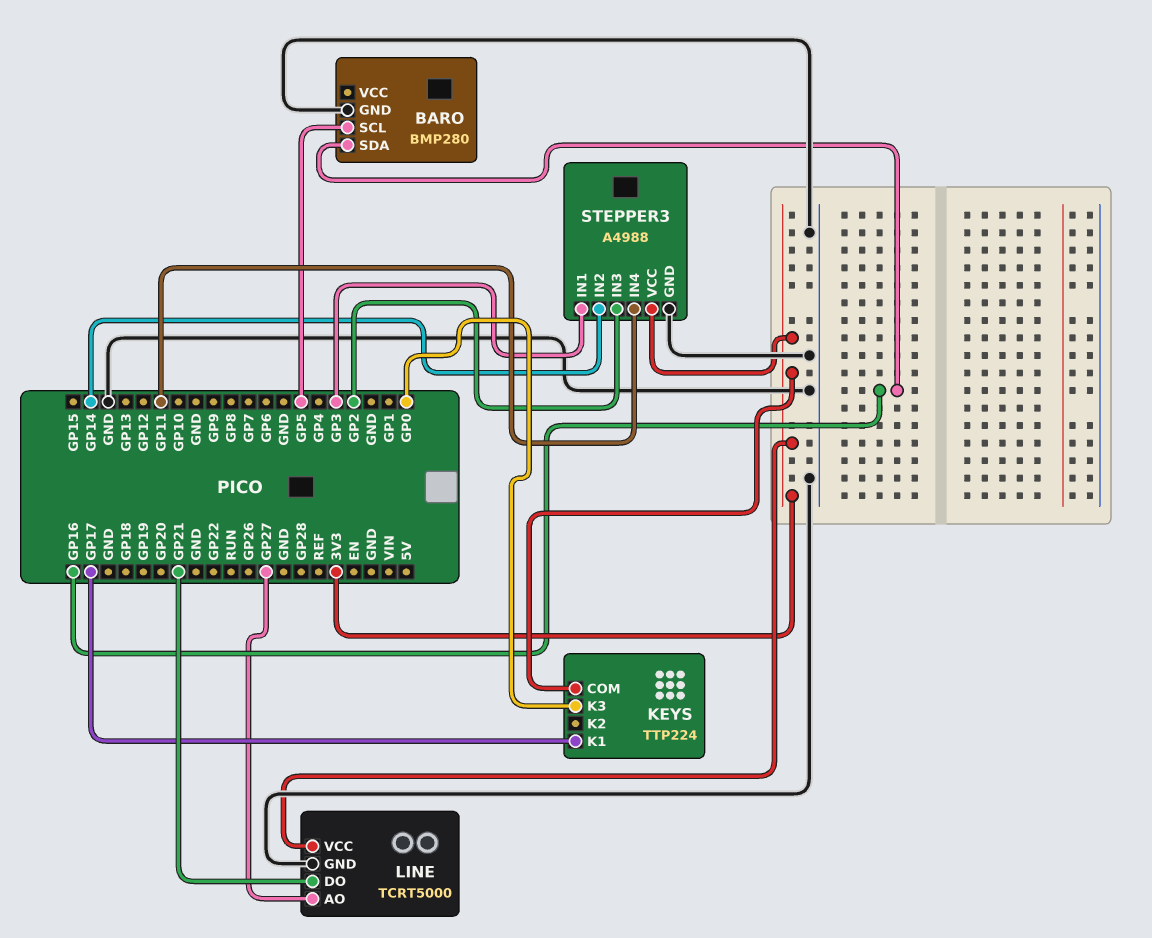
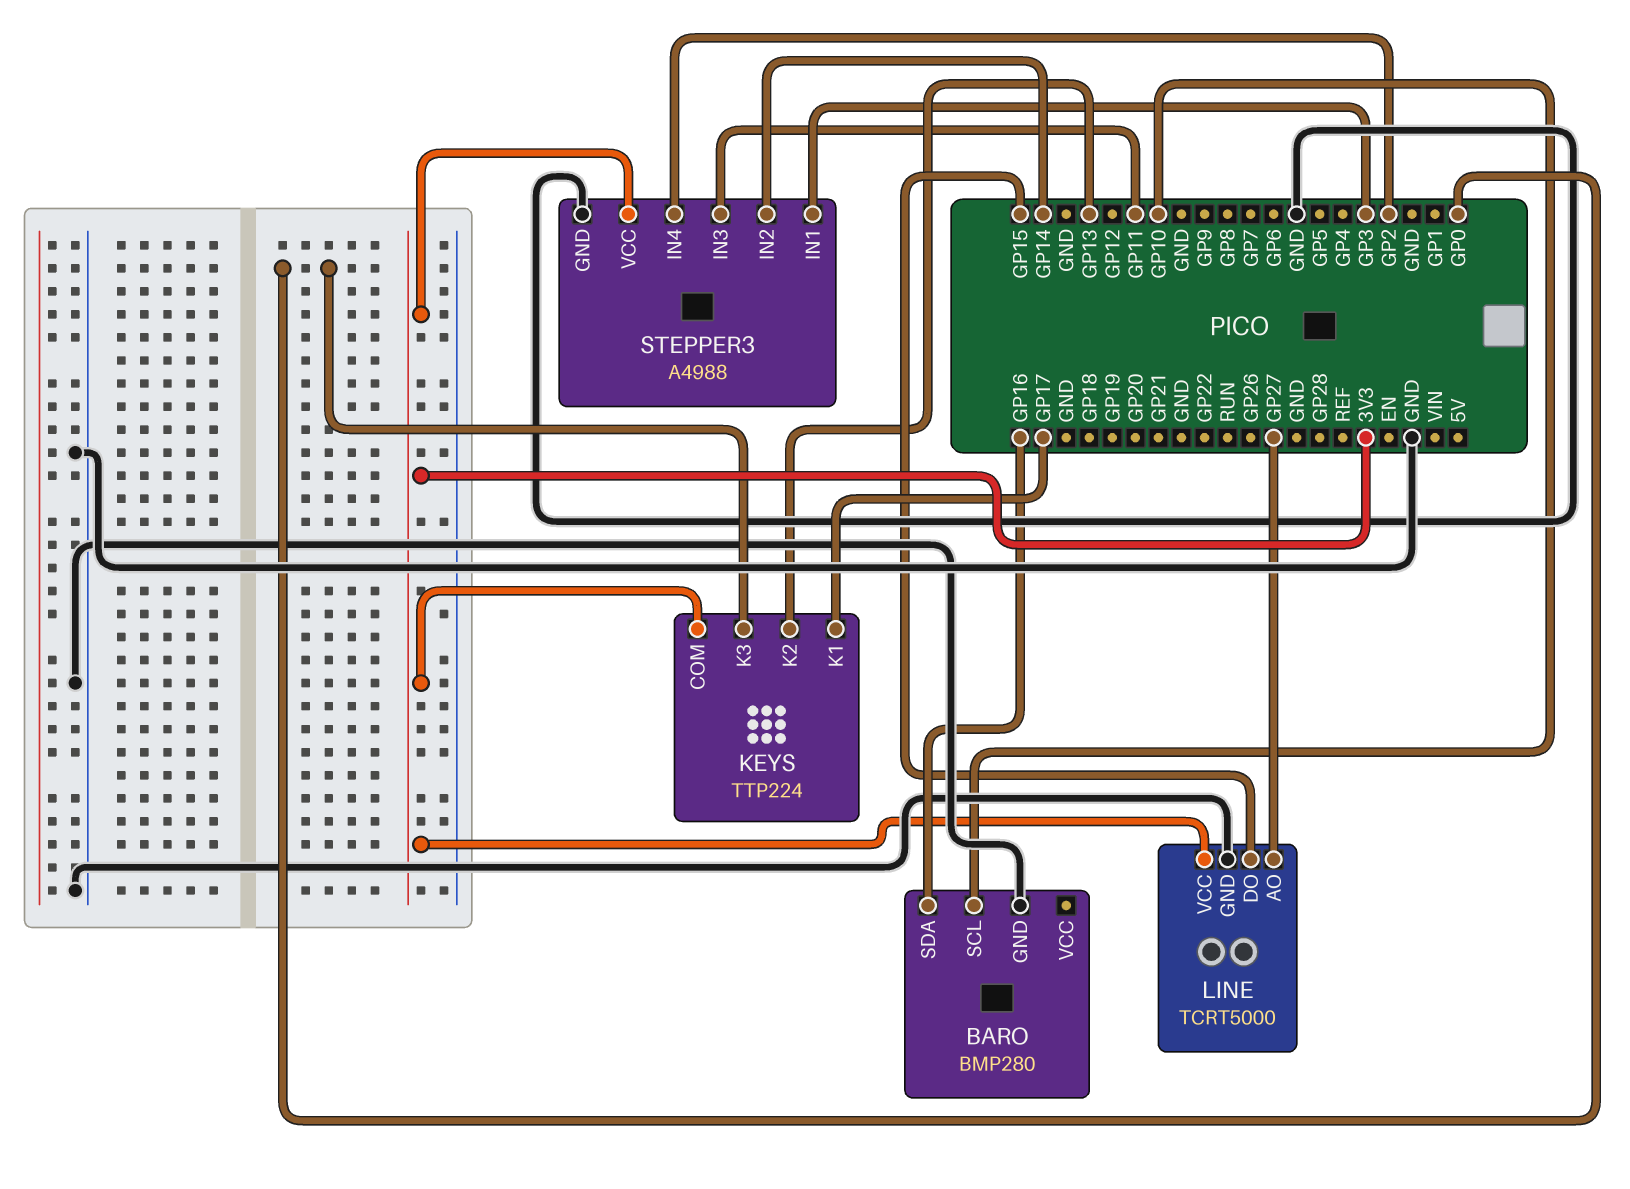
BARO pin SCL: GP5 -> GP10
KEYS pin K2: none -> GP13
LINE pin DO: GP21 -> GP15
STEPPER3 pin IN3: GP2 -> GP11
STEPPER3 pin IN4: GP11 -> GP2

